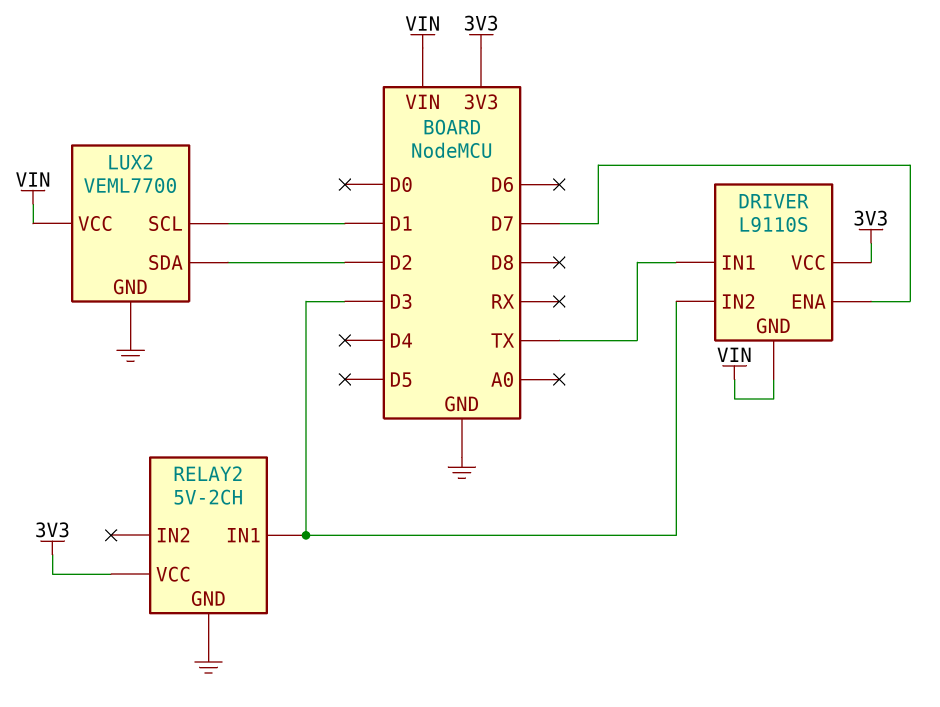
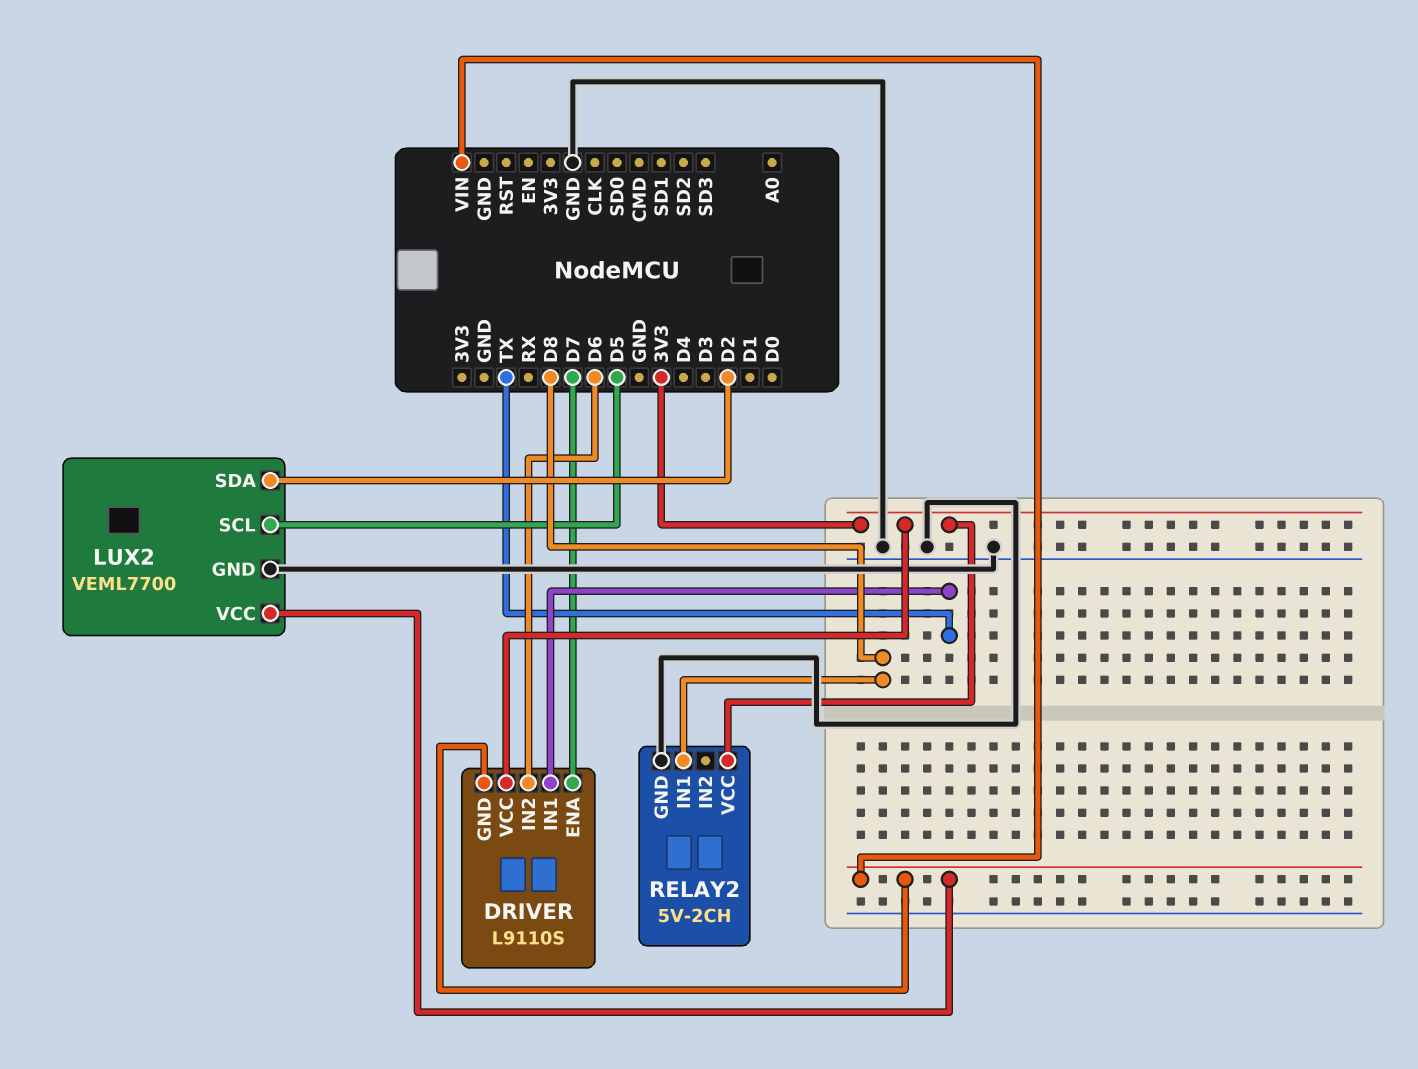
DRIVER pin IN2: D3 -> D6
LUX2 pin SCL: D1 -> D5
RELAY2 pin IN1: D3 -> D8

